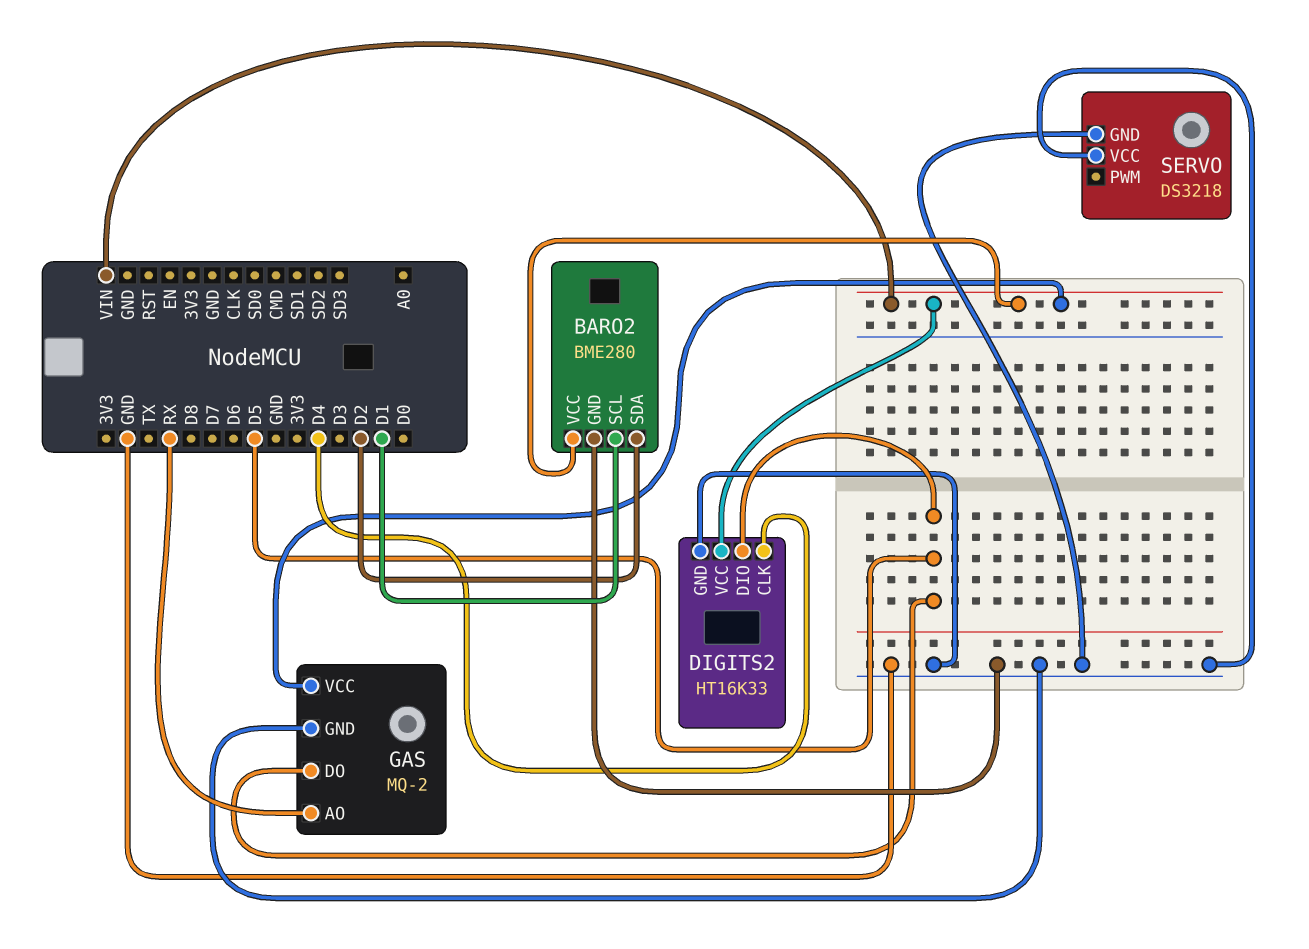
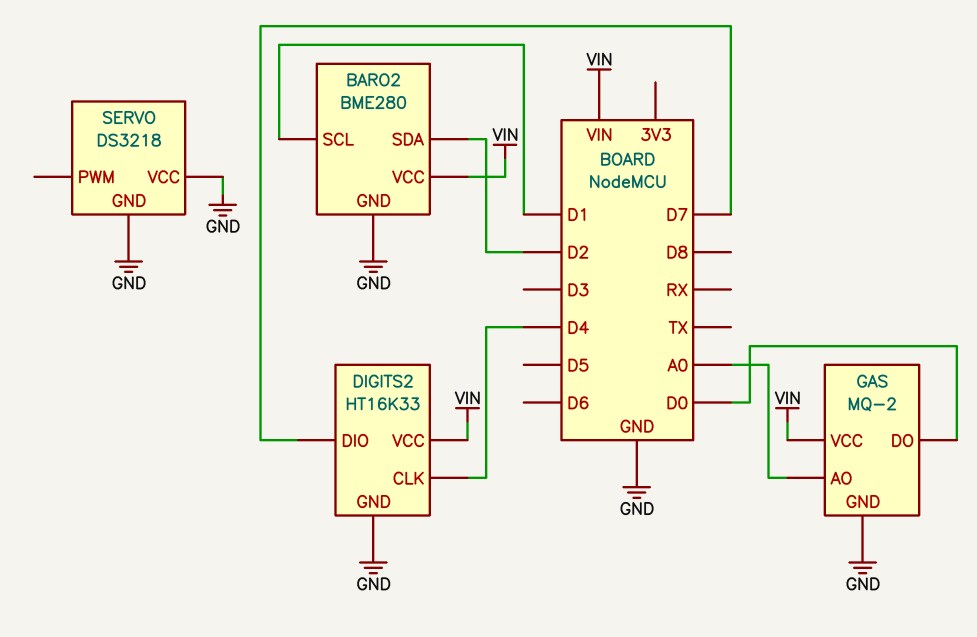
DIGITS2 pin DIO: D5 -> D7
GAS pin AO: RX -> A0
GAS pin DO: D5 -> D0

